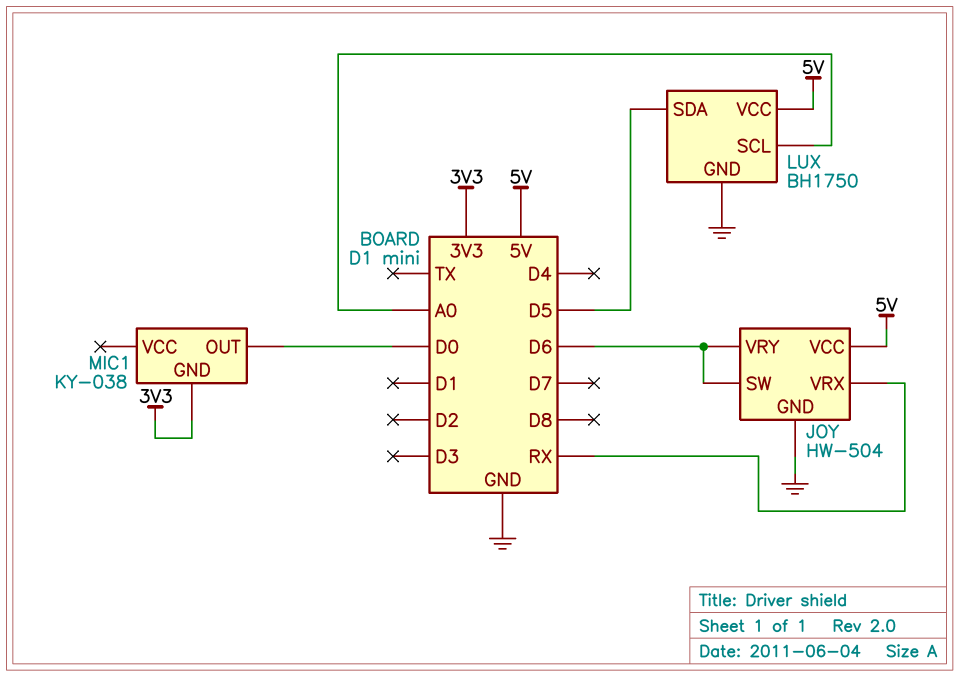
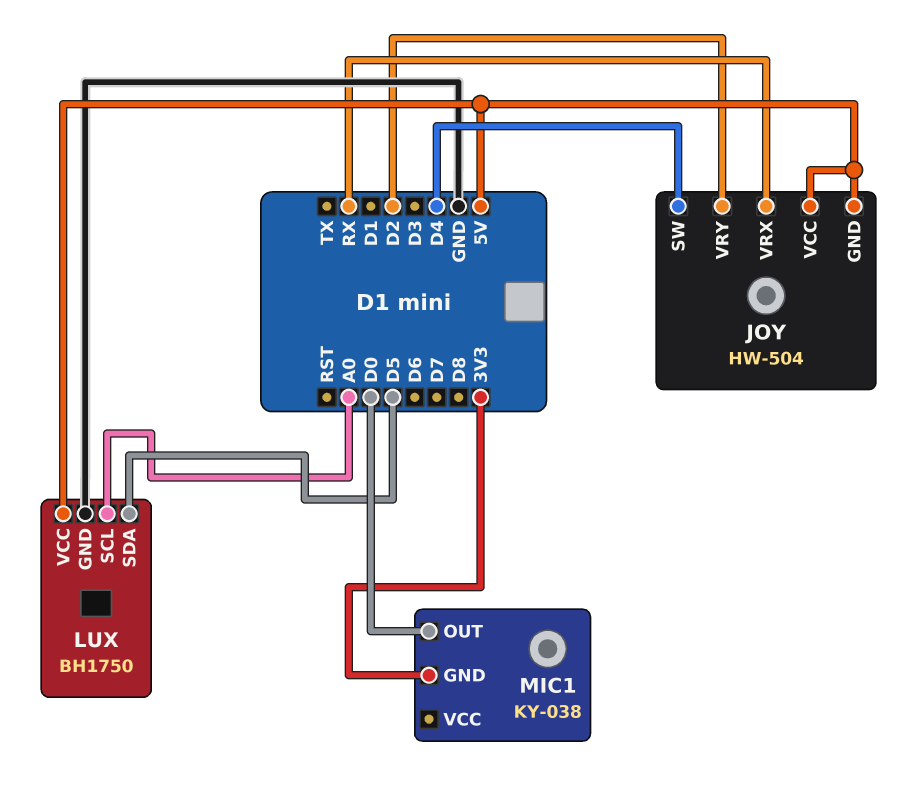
JOY pin GND: GND -> 5V
JOY pin SW: D6 -> D4
JOY pin VRY: D6 -> D2

